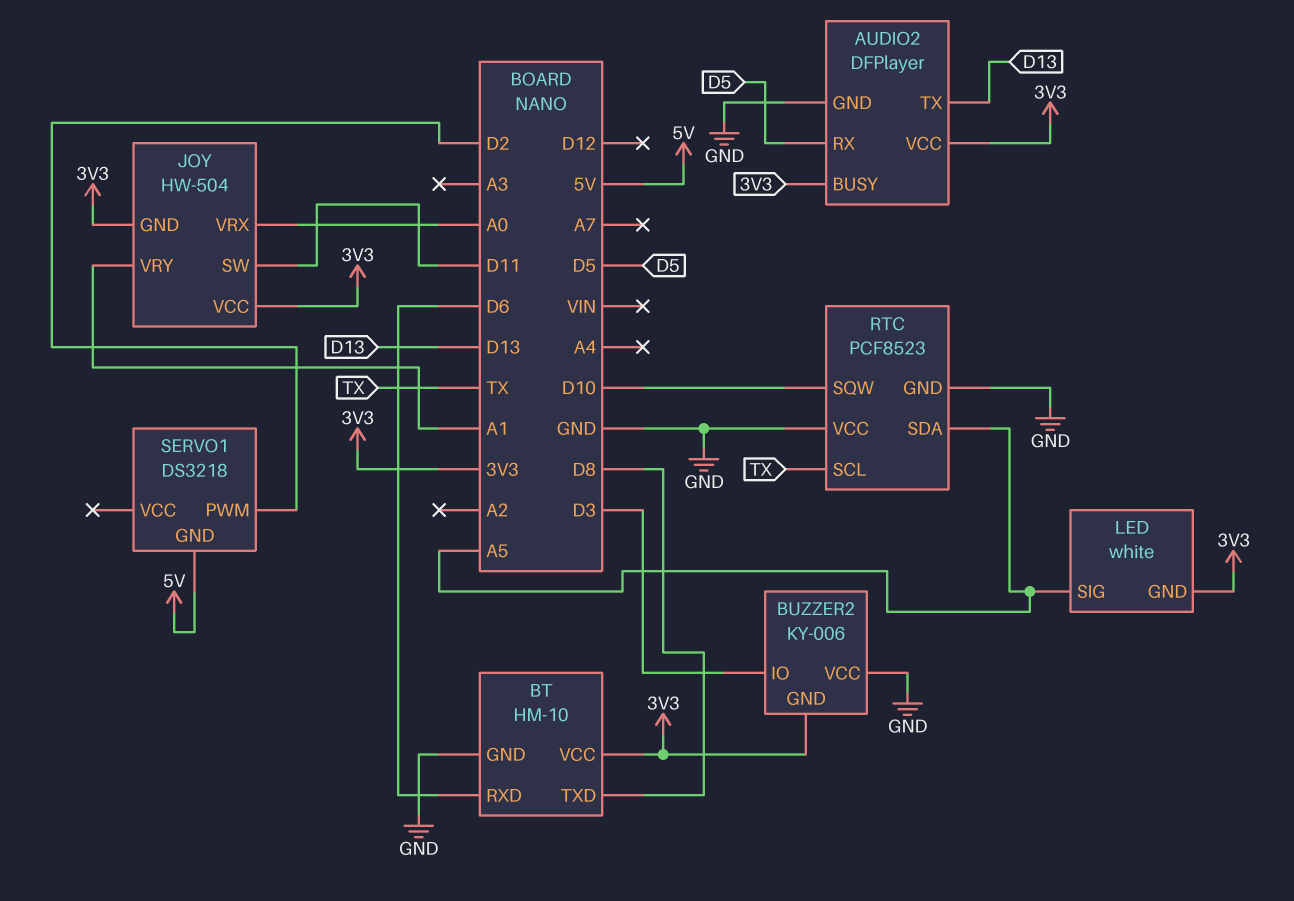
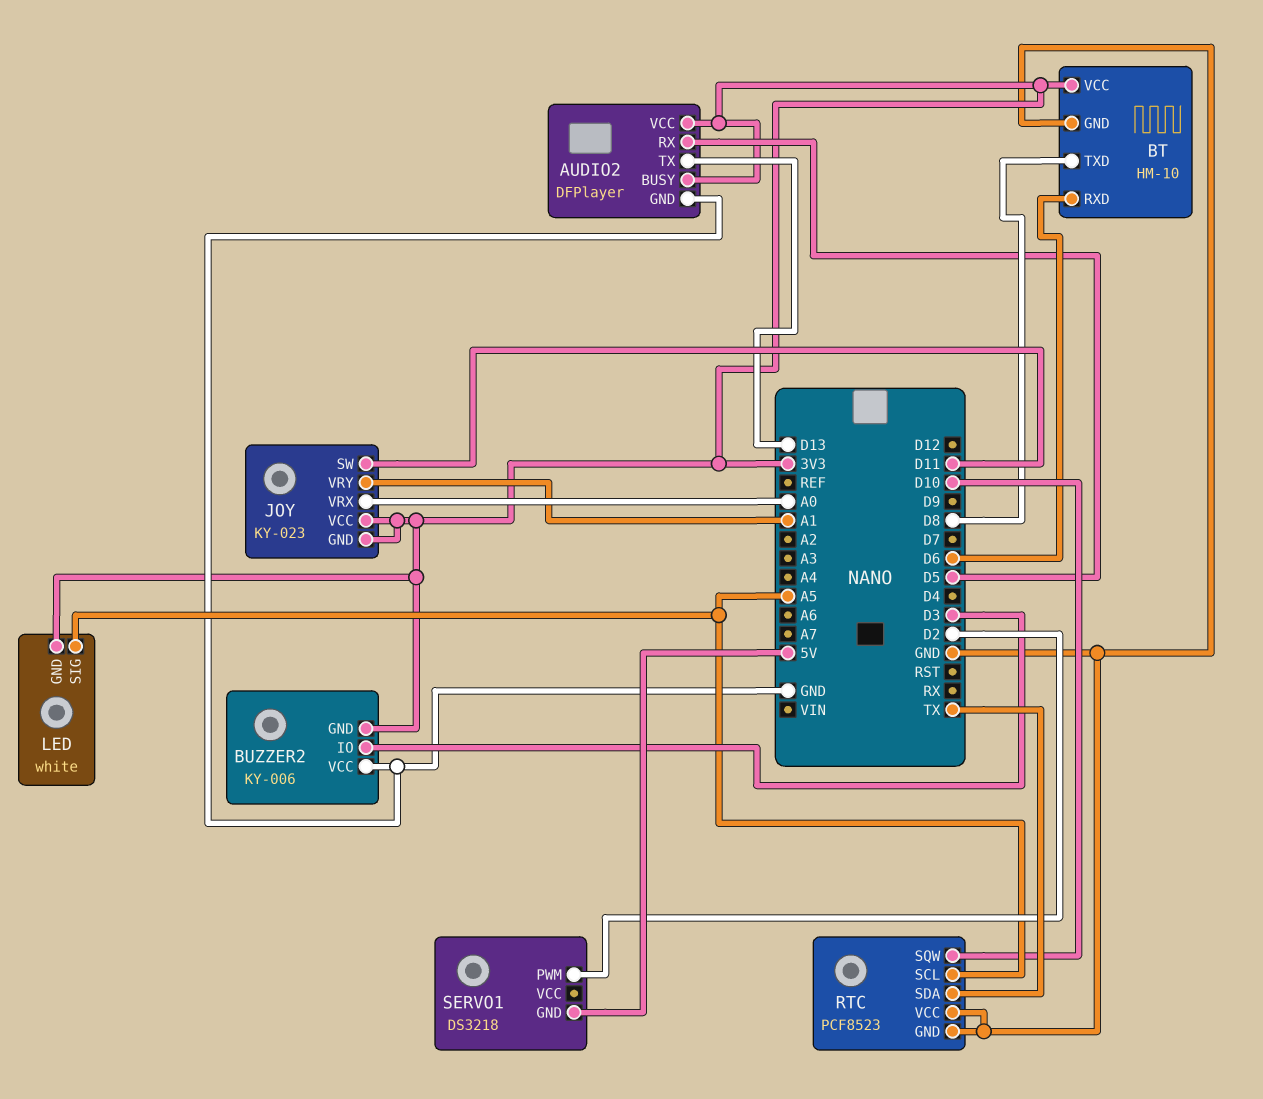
JOY: HW-504 -> KY-023
RTC pin SCL: TX -> A5
RTC pin SDA: A5 -> TX

